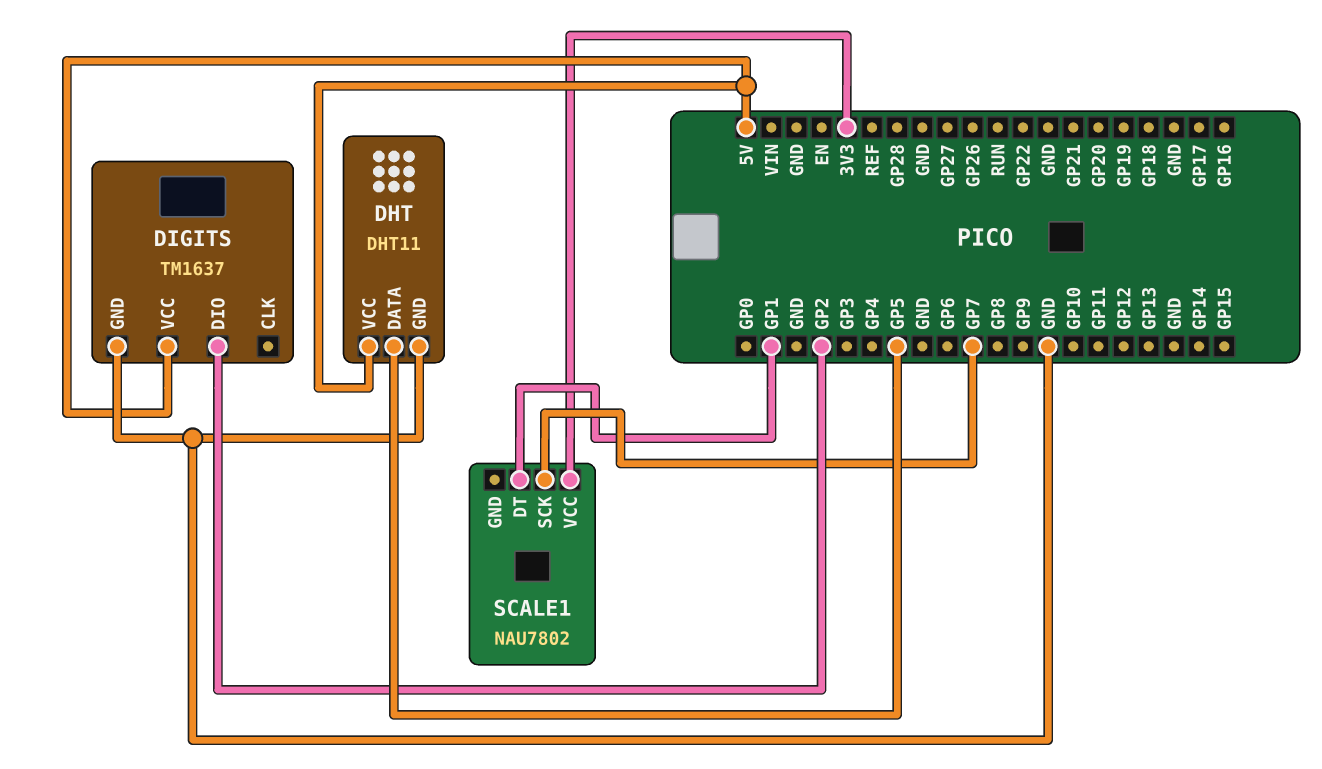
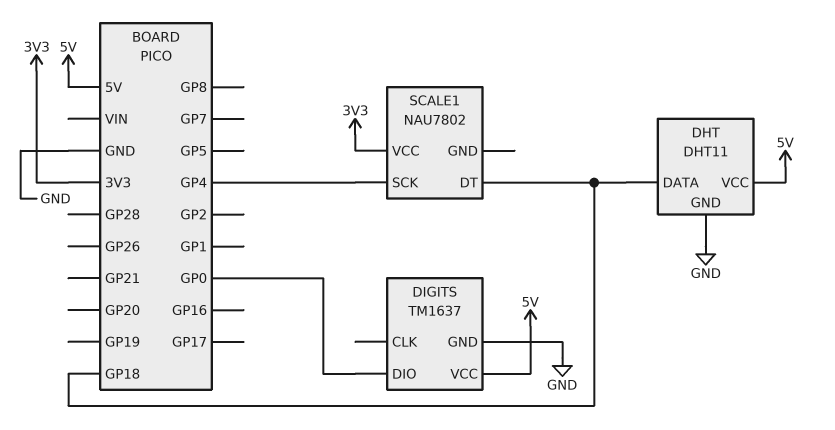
DHT pin DATA: GP5 -> GP18
DIGITS pin DIO: GP2 -> GP0
SCALE1 pin DT: GP1 -> GP18
SCALE1 pin SCK: GP7 -> GP4

